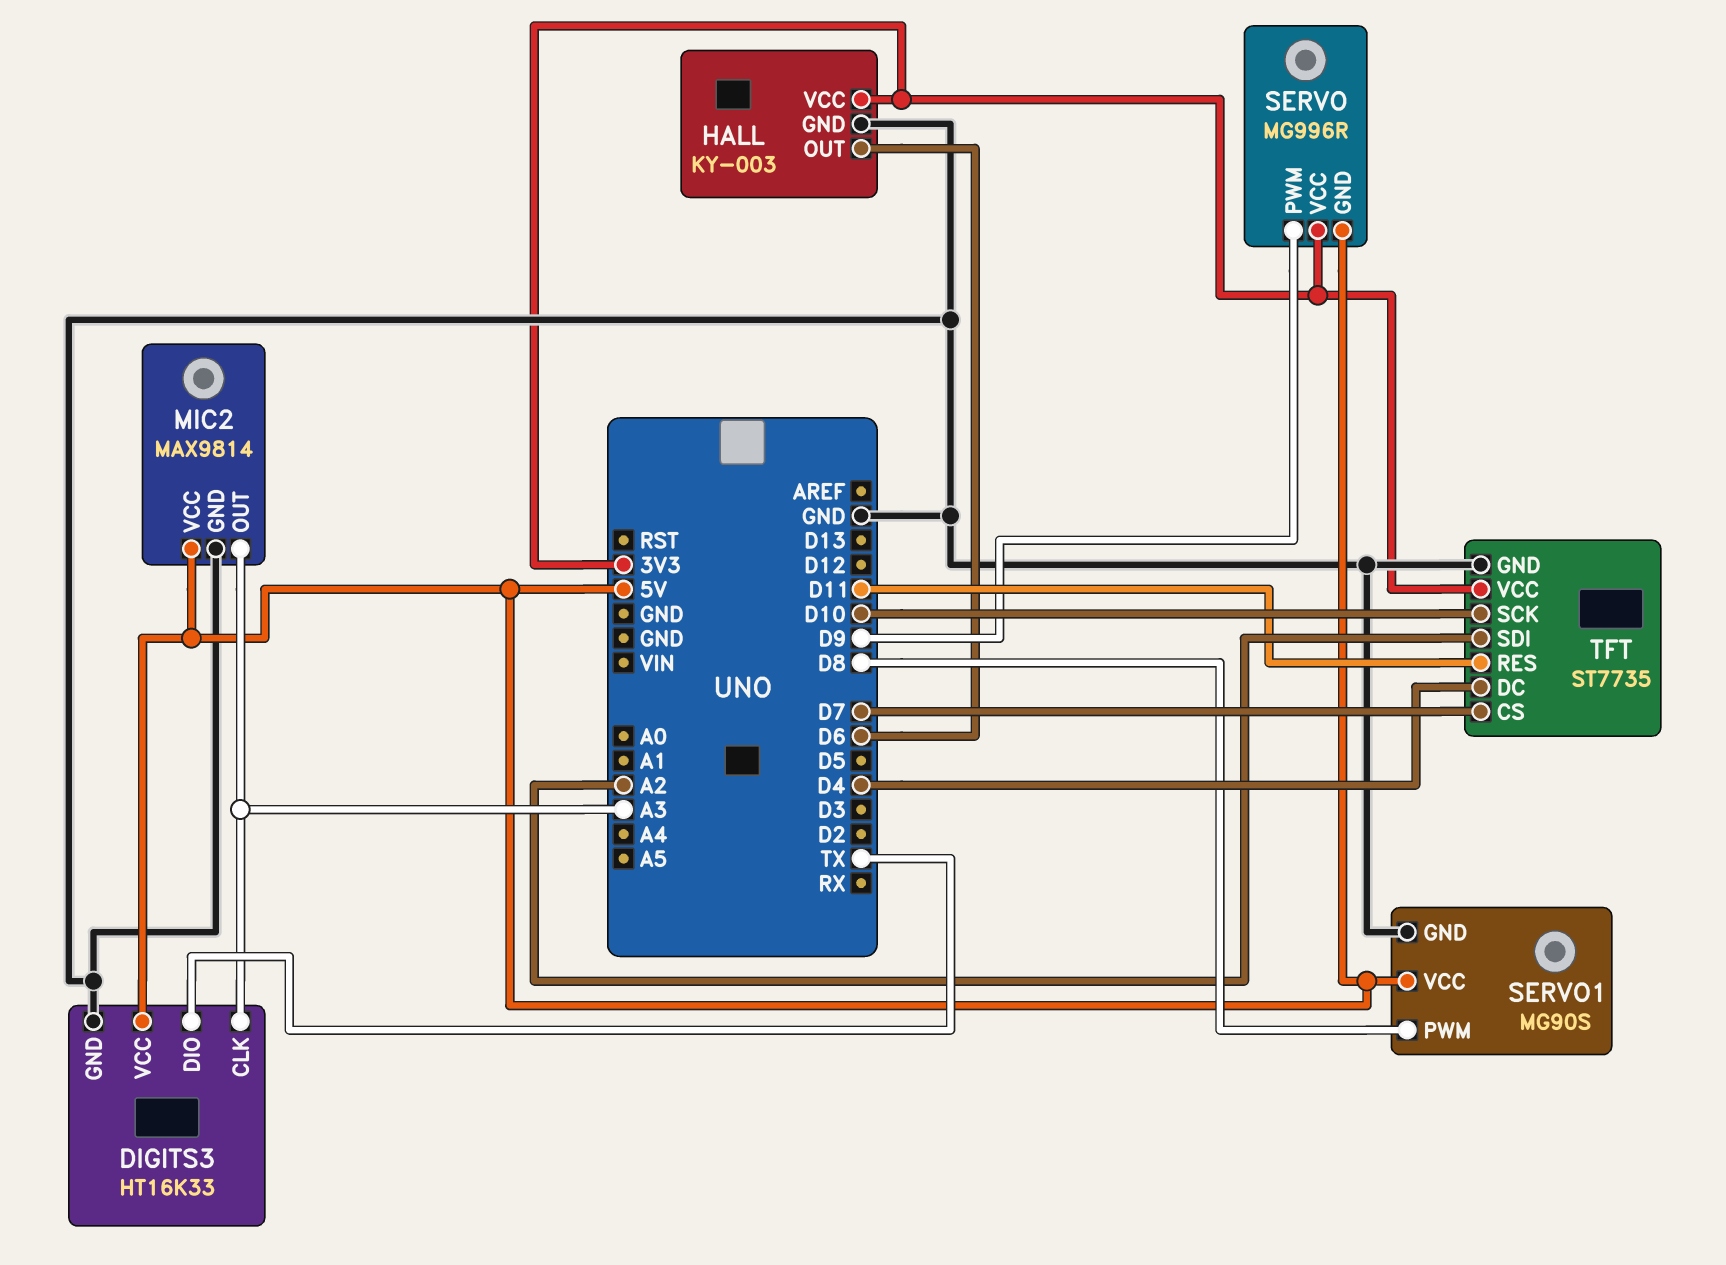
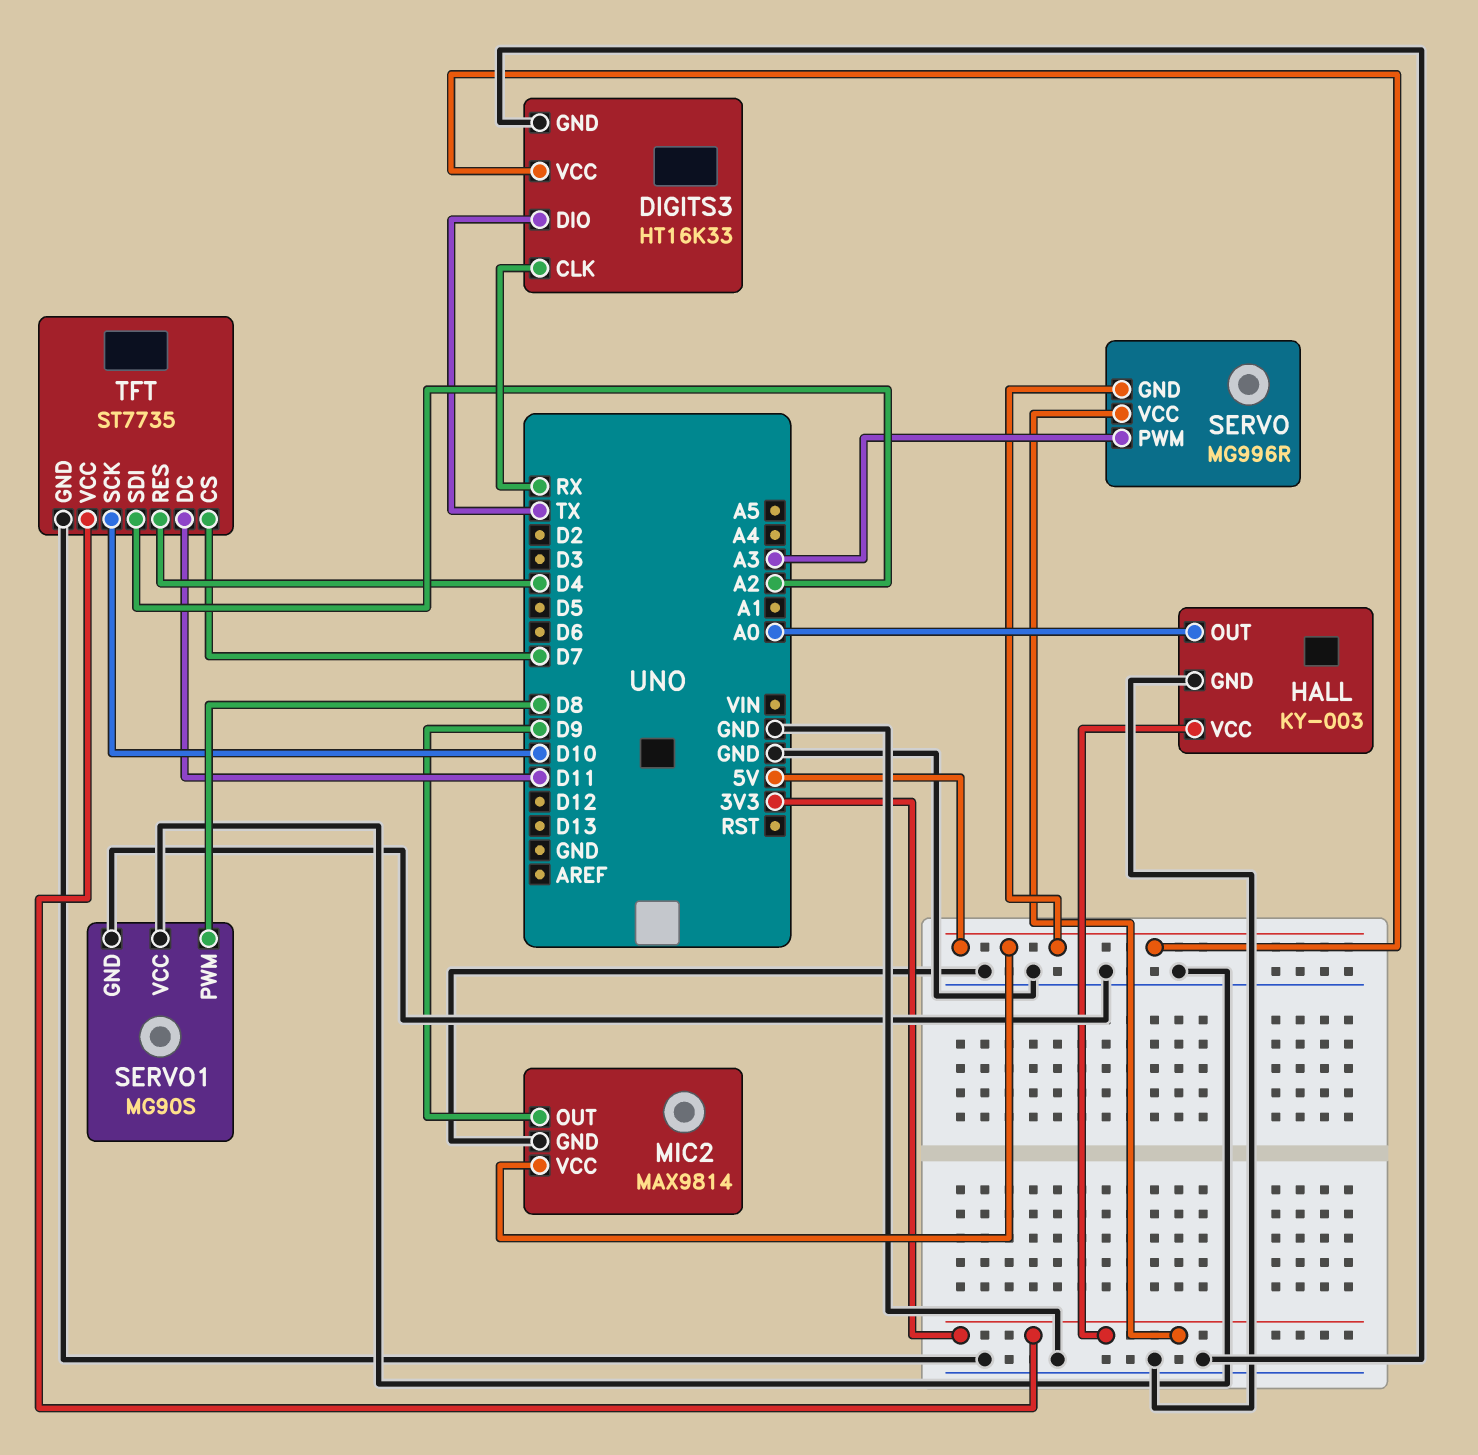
DIGITS3 pin CLK: A3 -> RX
HALL pin OUT: D6 -> A0
MIC2 pin OUT: A3 -> D9
SERVO pin PWM: D9 -> A3
SERVO1 pin VCC: 5V -> GND
TFT pin DC: D4 -> D11
TFT pin RES: D11 -> D4

